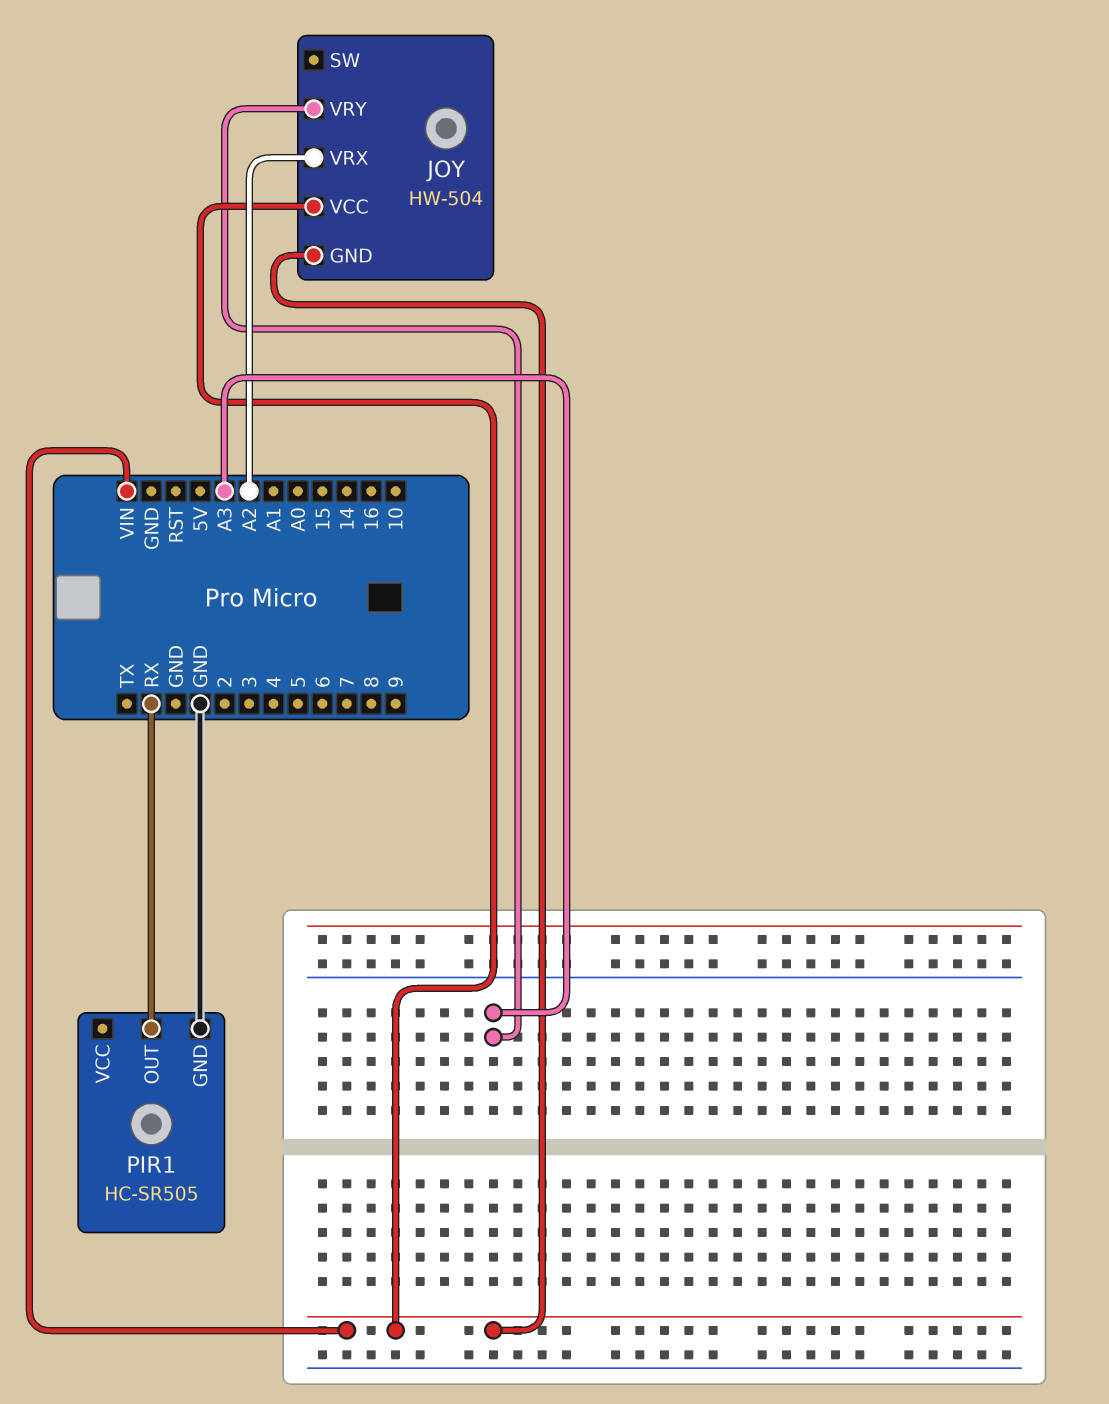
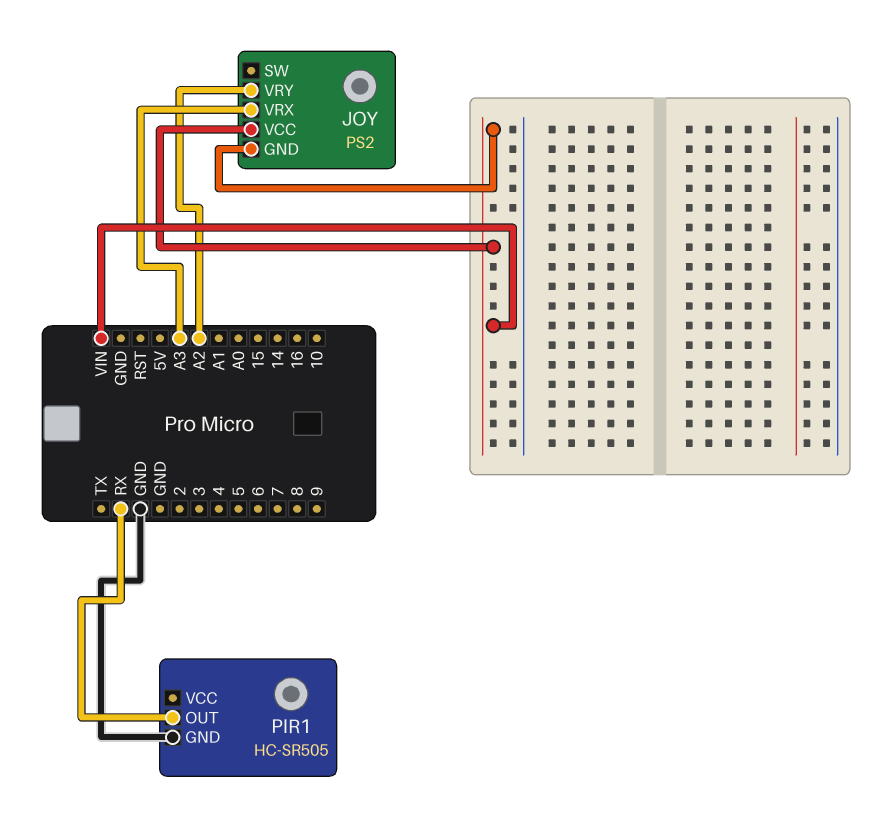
JOY: HW-504 -> PS2
JOY pin VRX: A2 -> A3
JOY pin VRY: A3 -> A2

